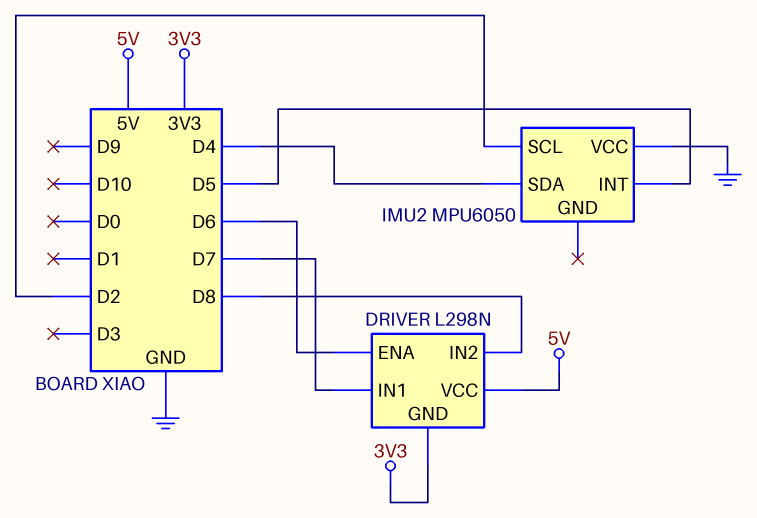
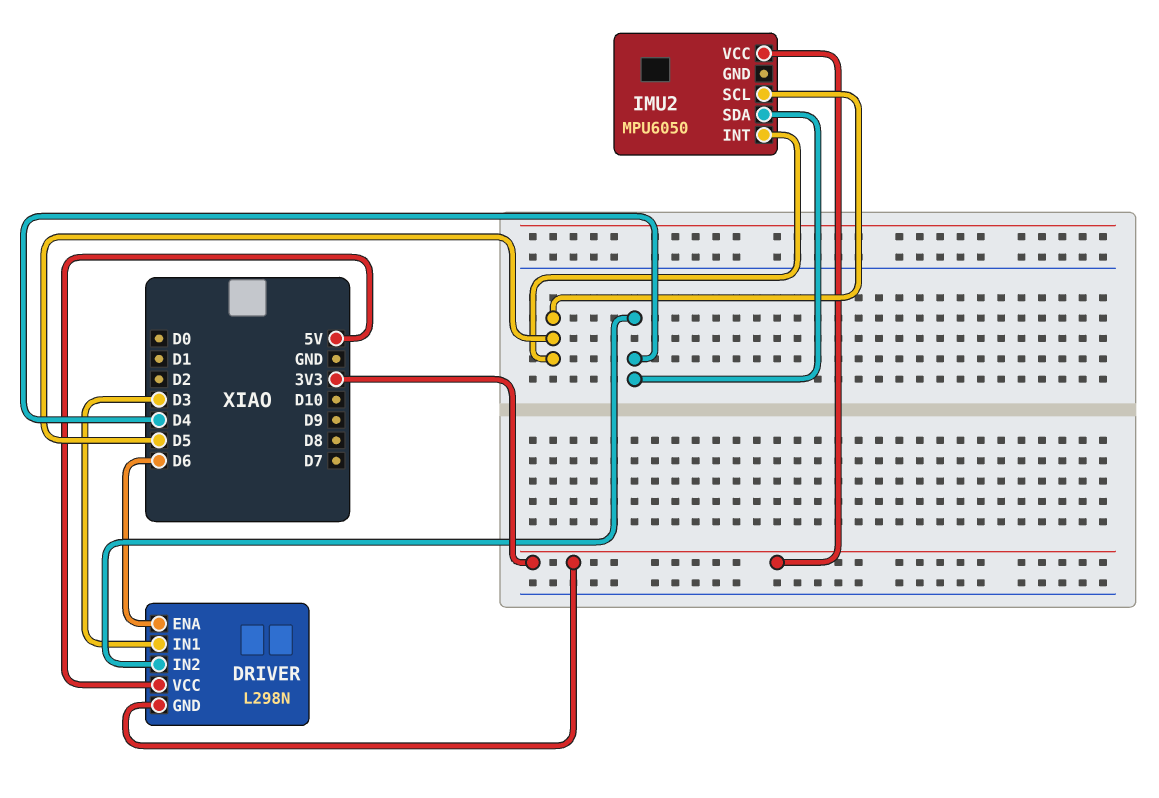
DRIVER pin IN1: D7 -> D3
DRIVER pin IN2: D8 -> D4
IMU2 pin SCL: D2 -> D5
IMU2 pin VCC: GND -> 3V3

